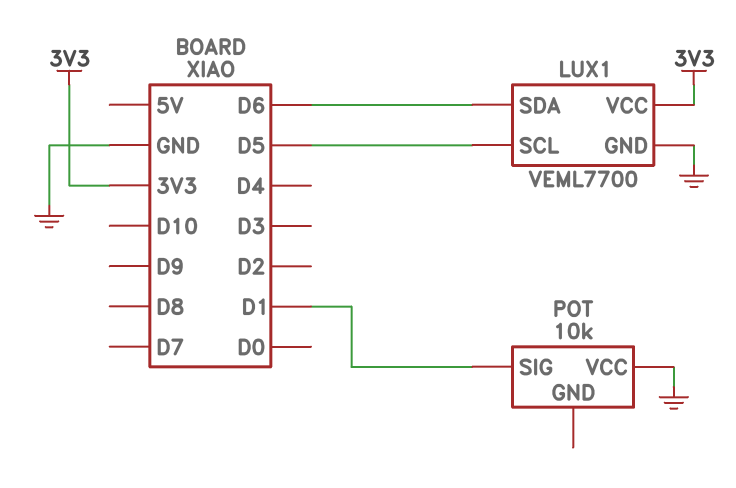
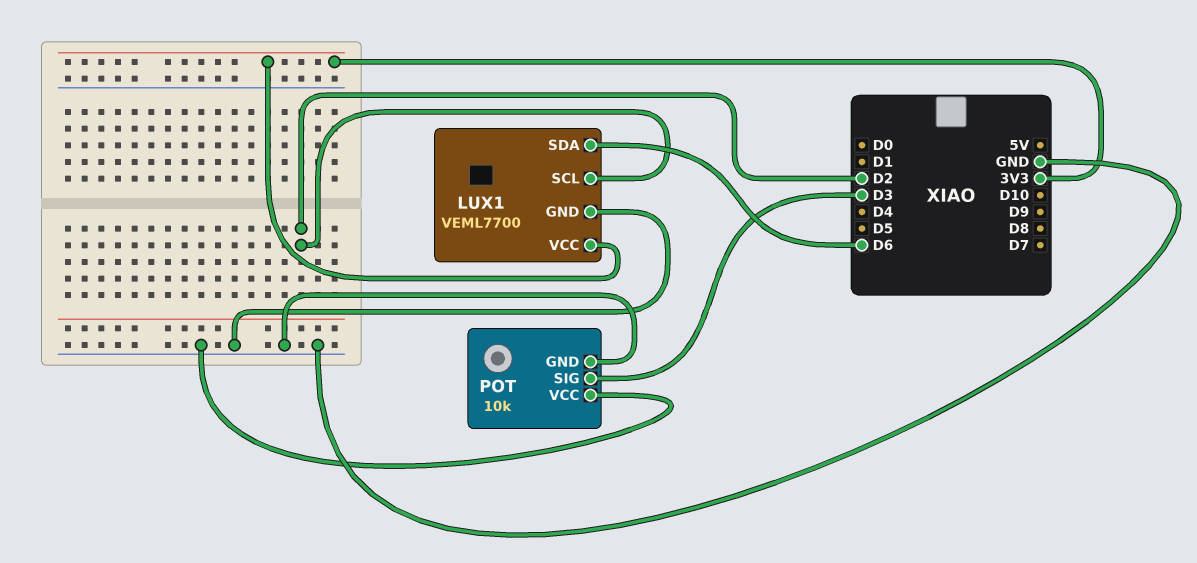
LUX1 pin SCL: D5 -> D2
POT pin GND: none -> GND
POT pin SIG: D1 -> D3

